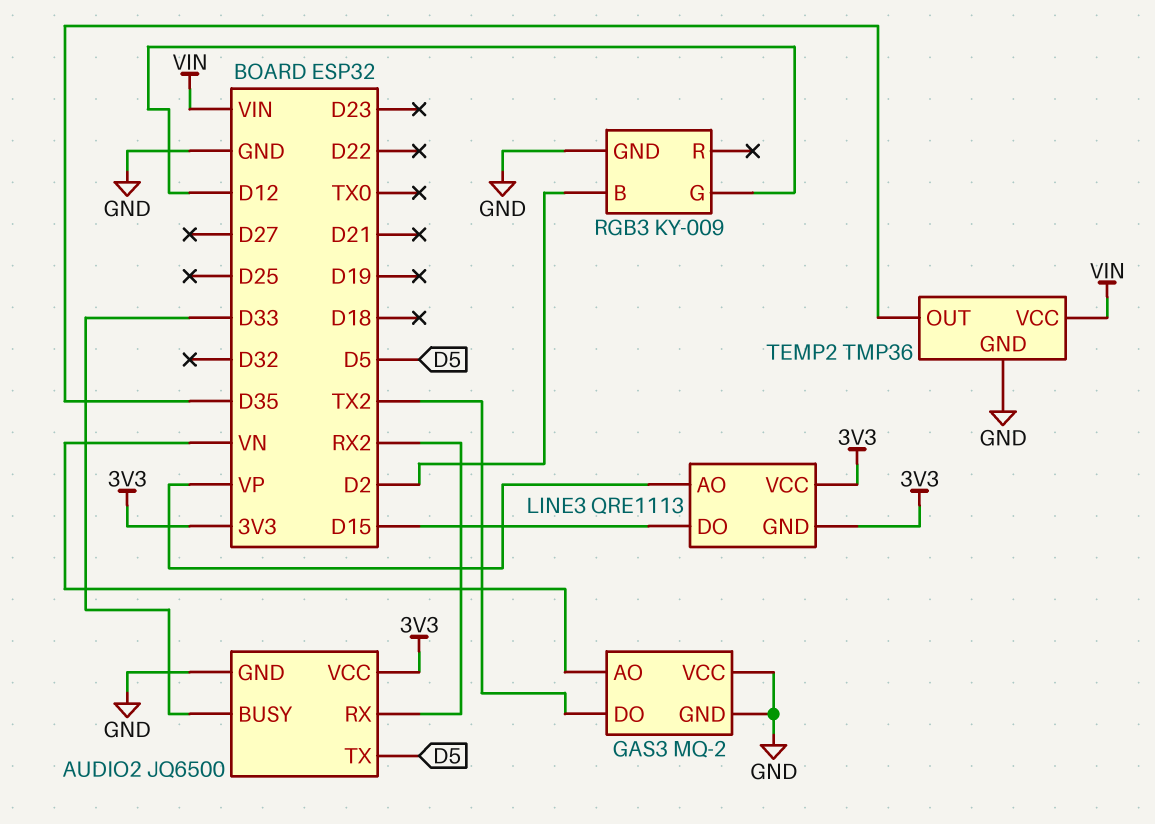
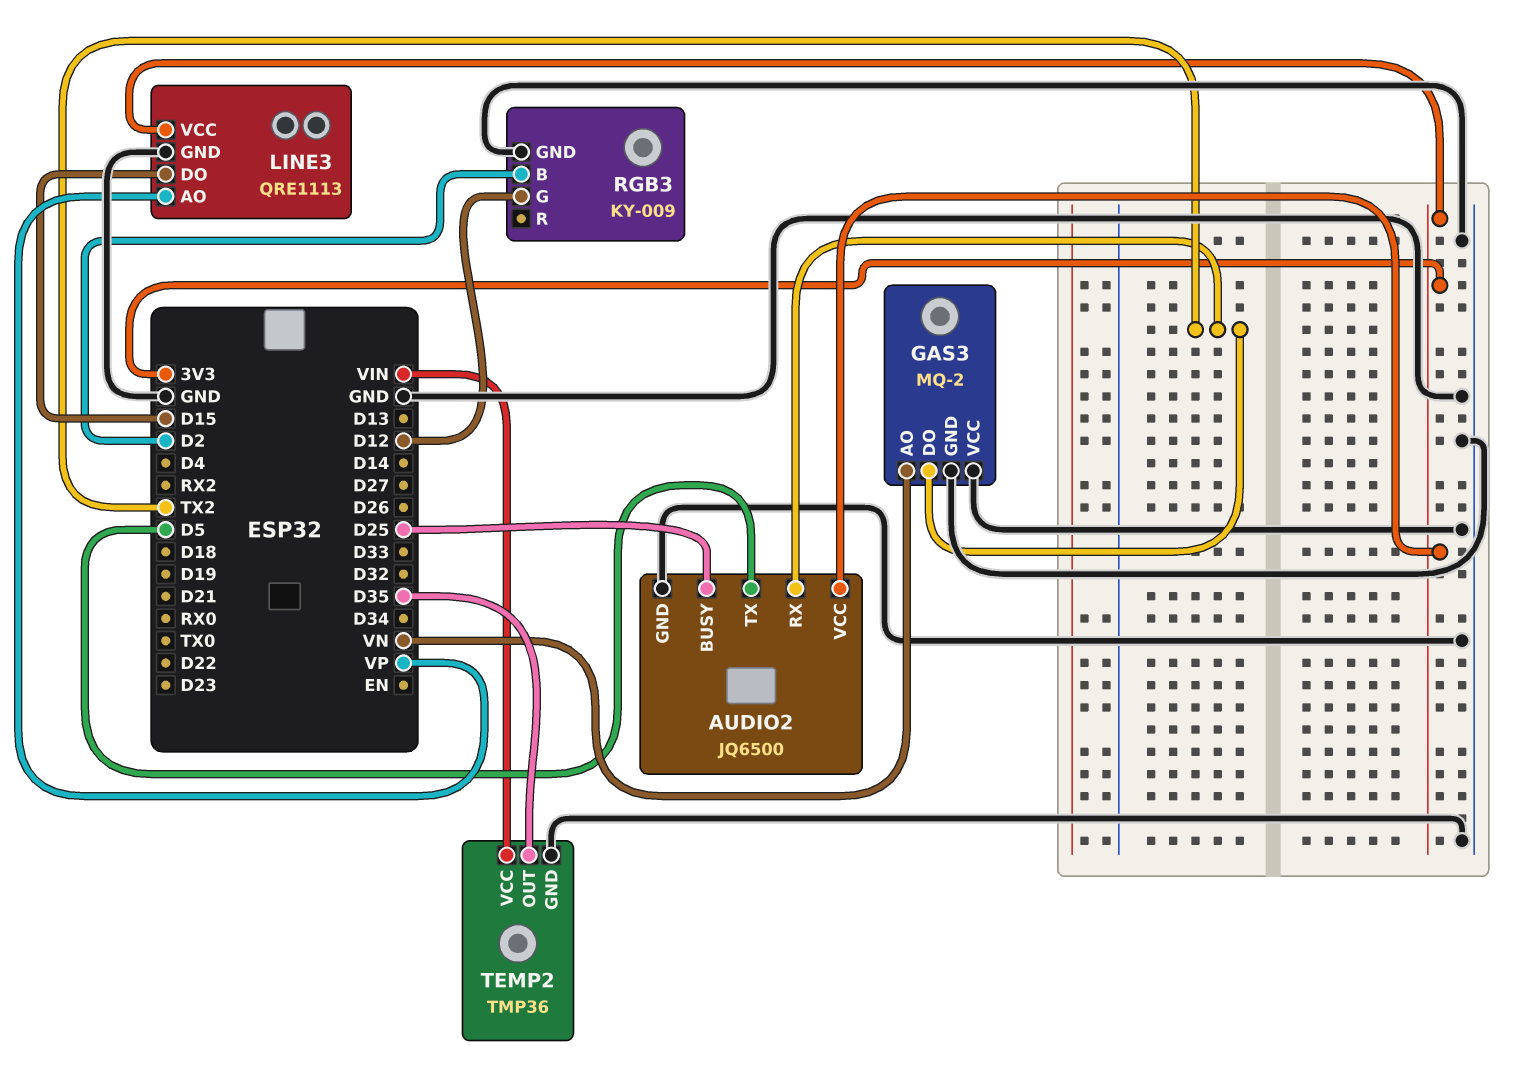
AUDIO2 pin BUSY: D33 -> D25
AUDIO2 pin RX: RX2 -> TX2
LINE3 pin GND: 3V3 -> GND

